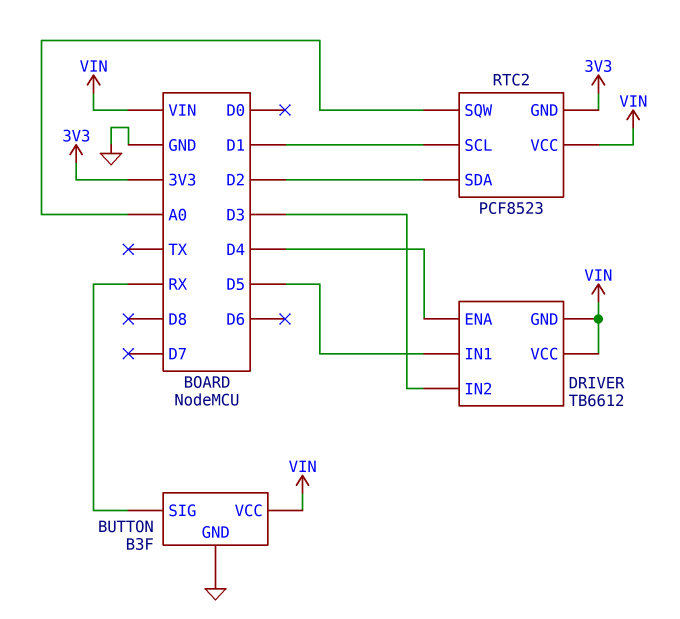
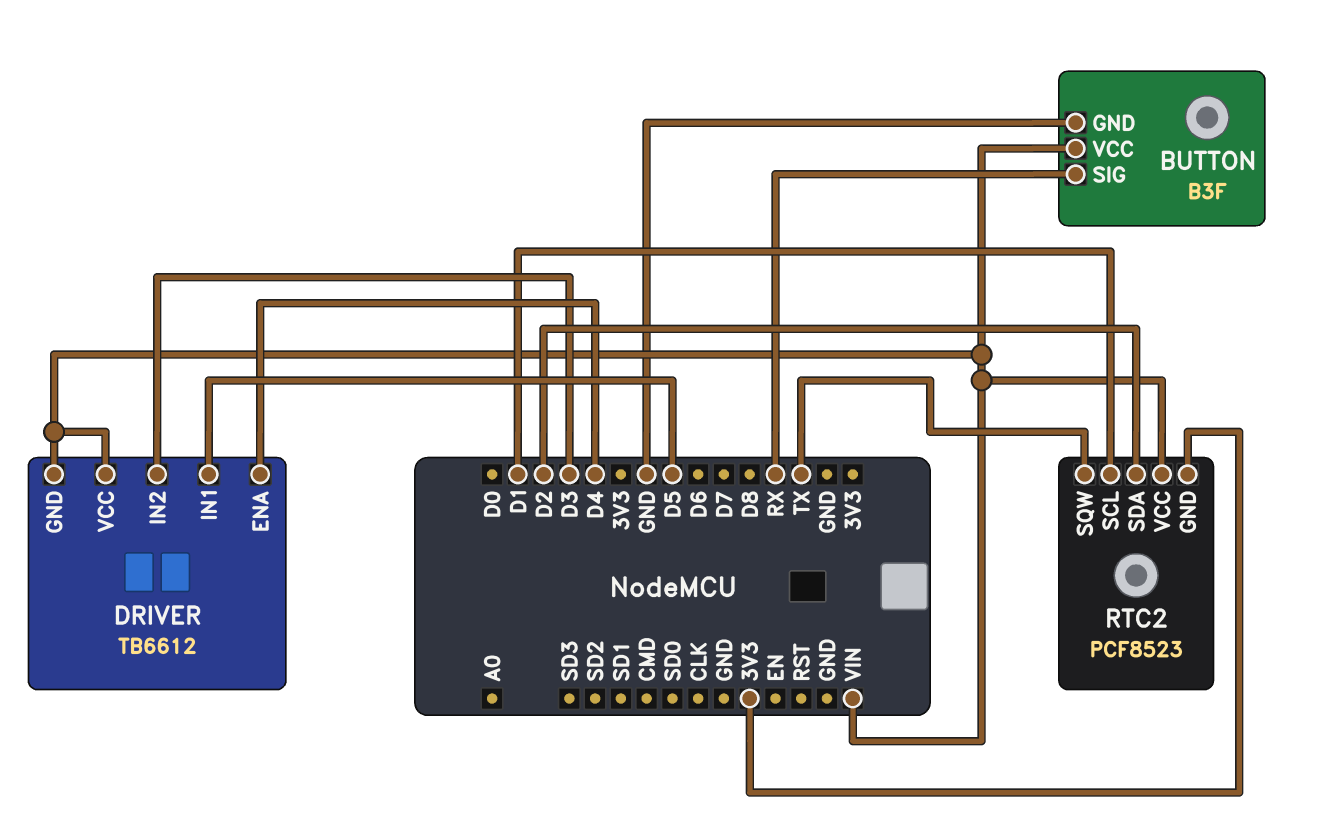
RTC2 pin SQW: A0 -> TX

